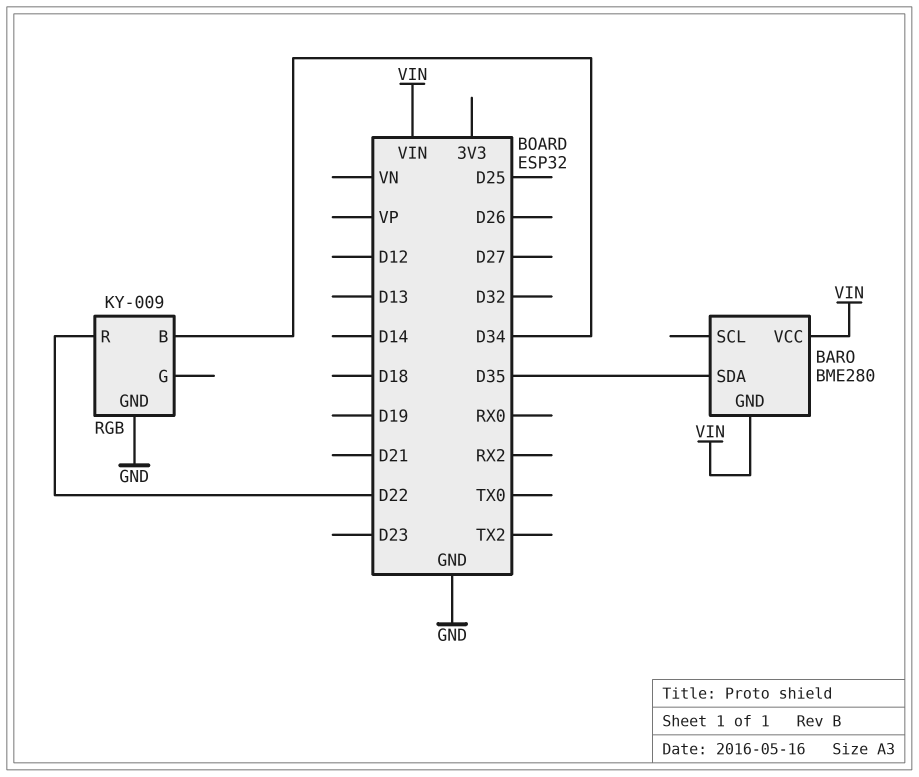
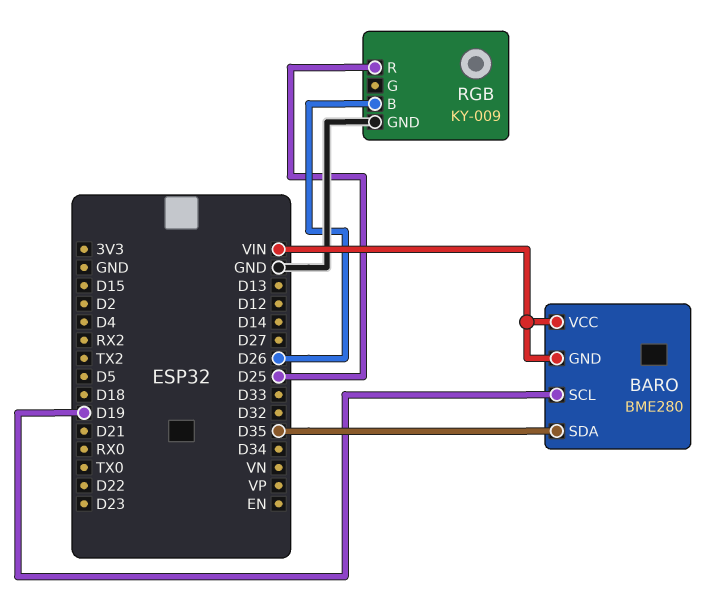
BARO pin SCL: none -> D19
RGB pin B: D34 -> D26
RGB pin R: D22 -> D25

